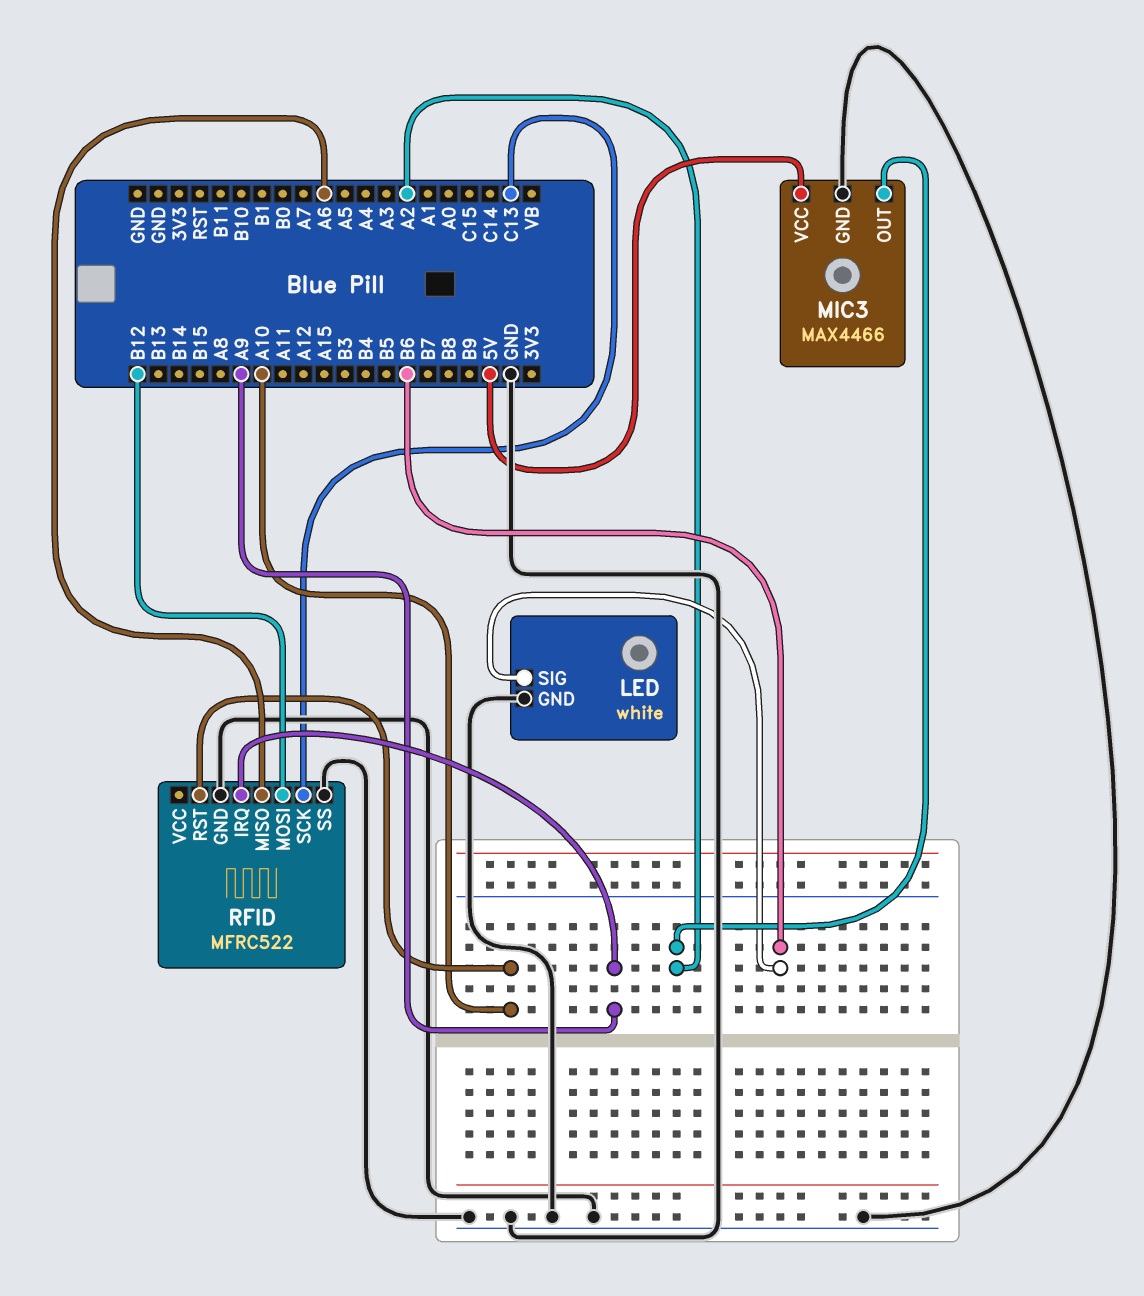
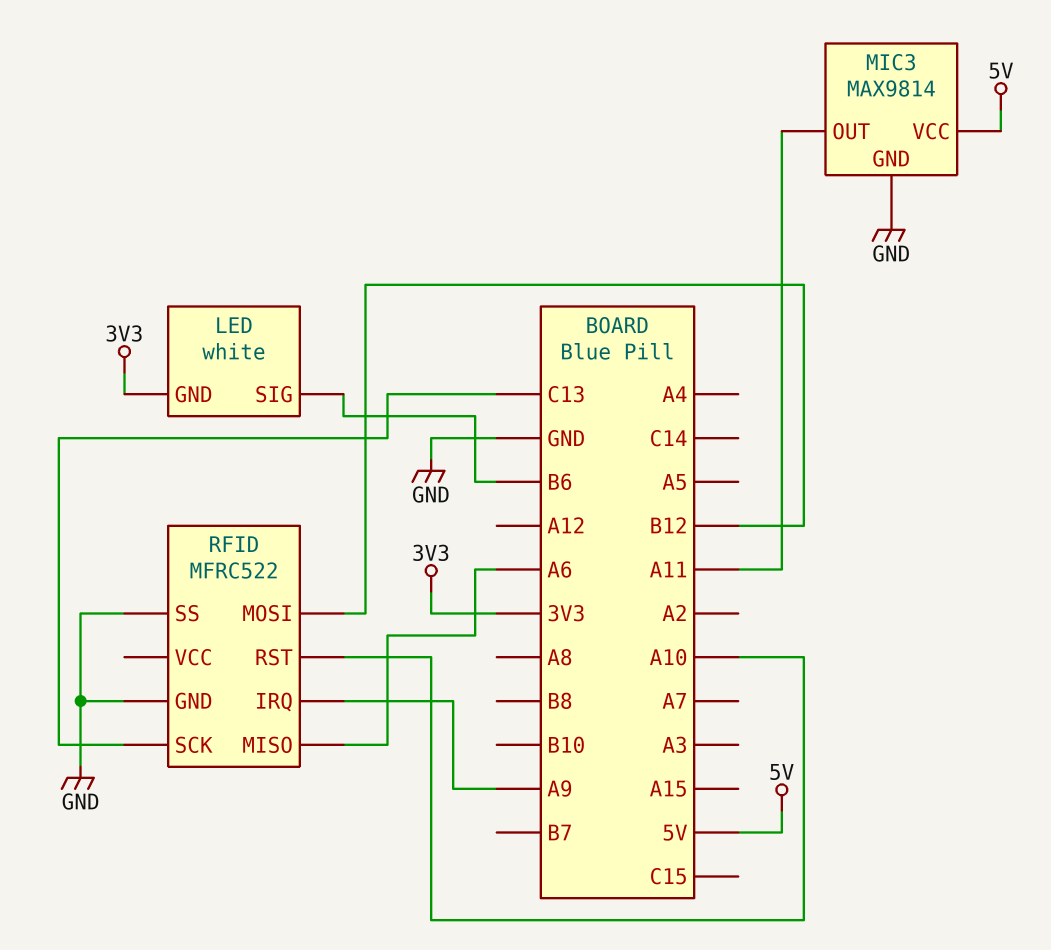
LED pin GND: GND -> 3V3
MIC3: MAX4466 -> MAX9814
MIC3 pin OUT: A2 -> A11

